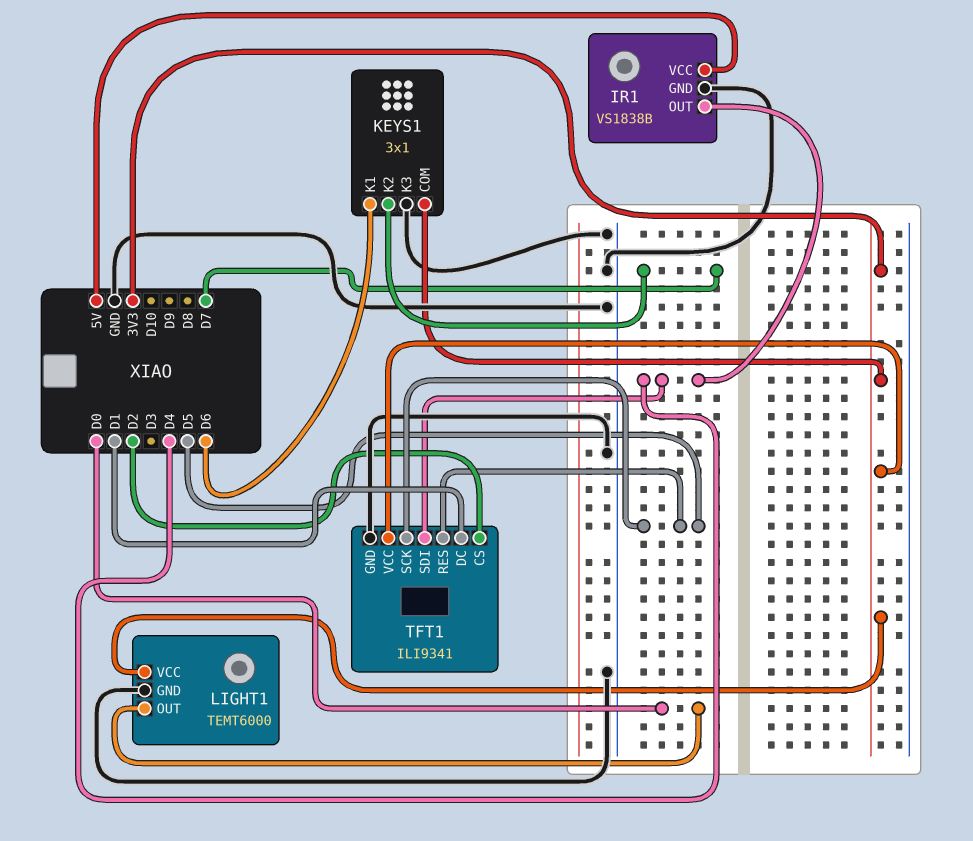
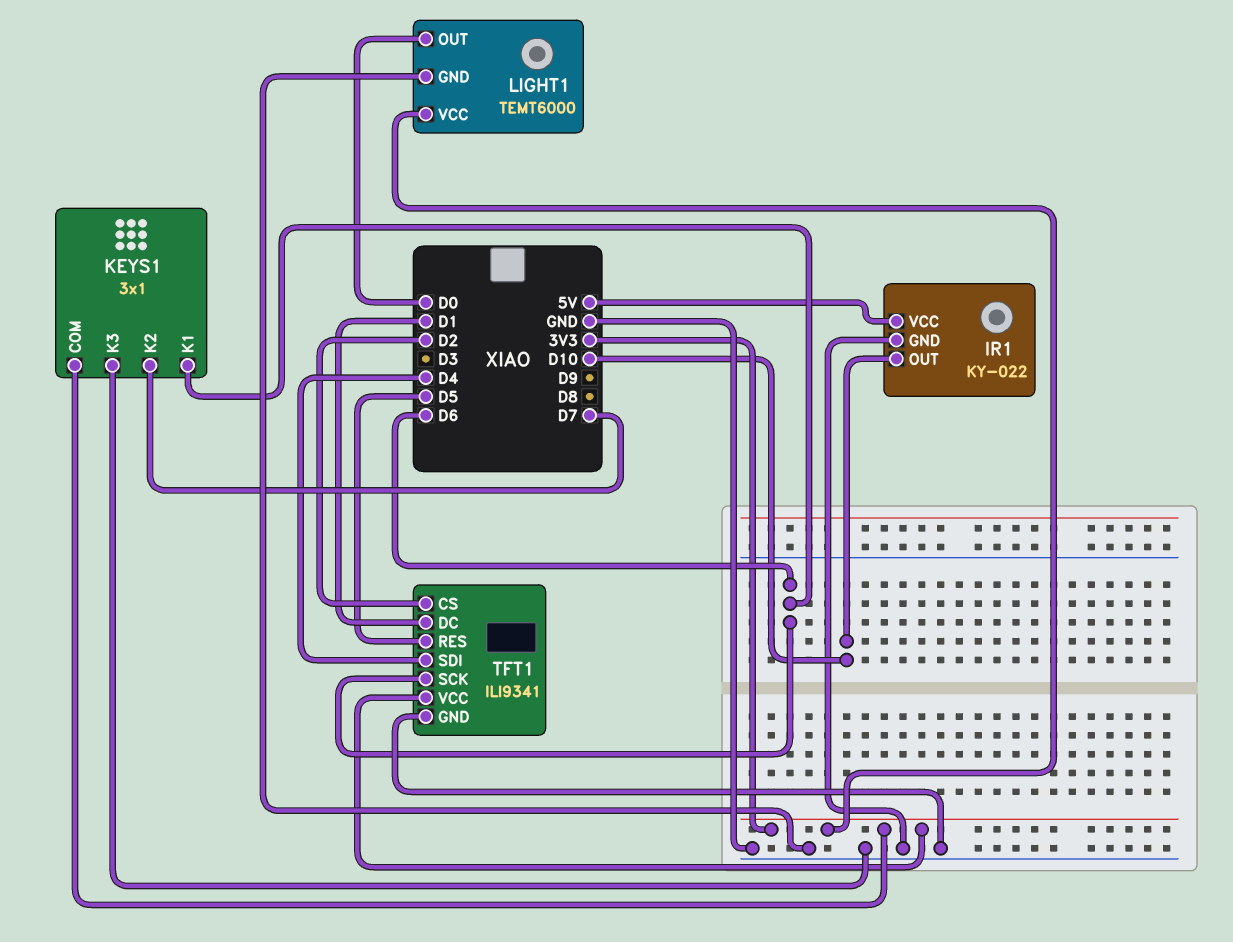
IR1: VS1838B -> KY-022
IR1 pin OUT: D4 -> D10
TFT1 pin SCK: D5 -> D6

